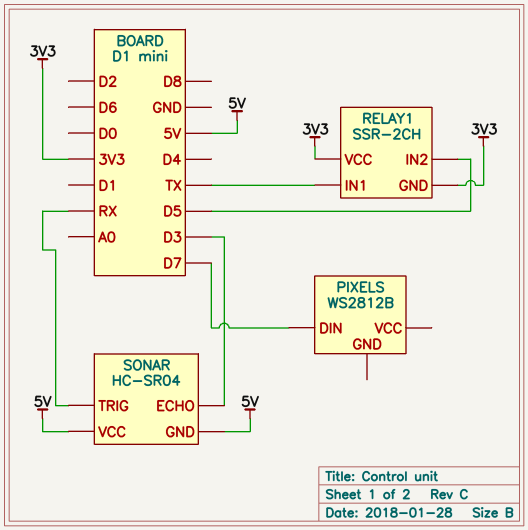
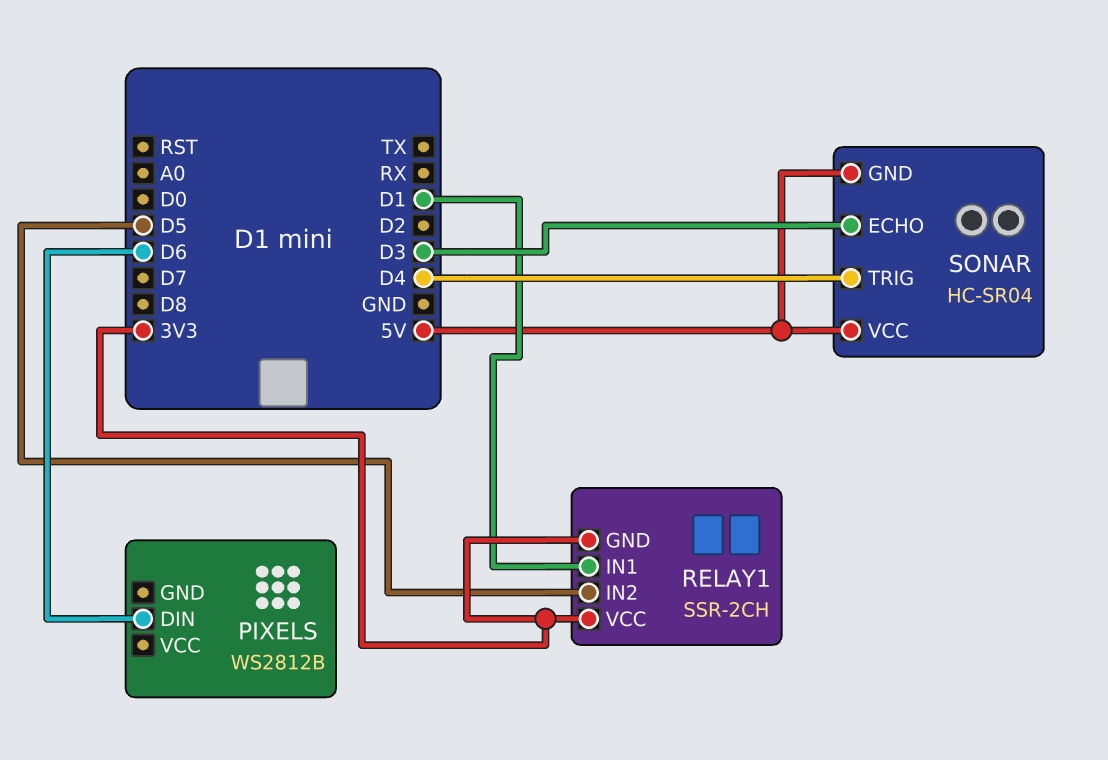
PIXELS pin DIN: D7 -> D6
RELAY1 pin IN1: TX -> D1
SONAR pin TRIG: RX -> D4

